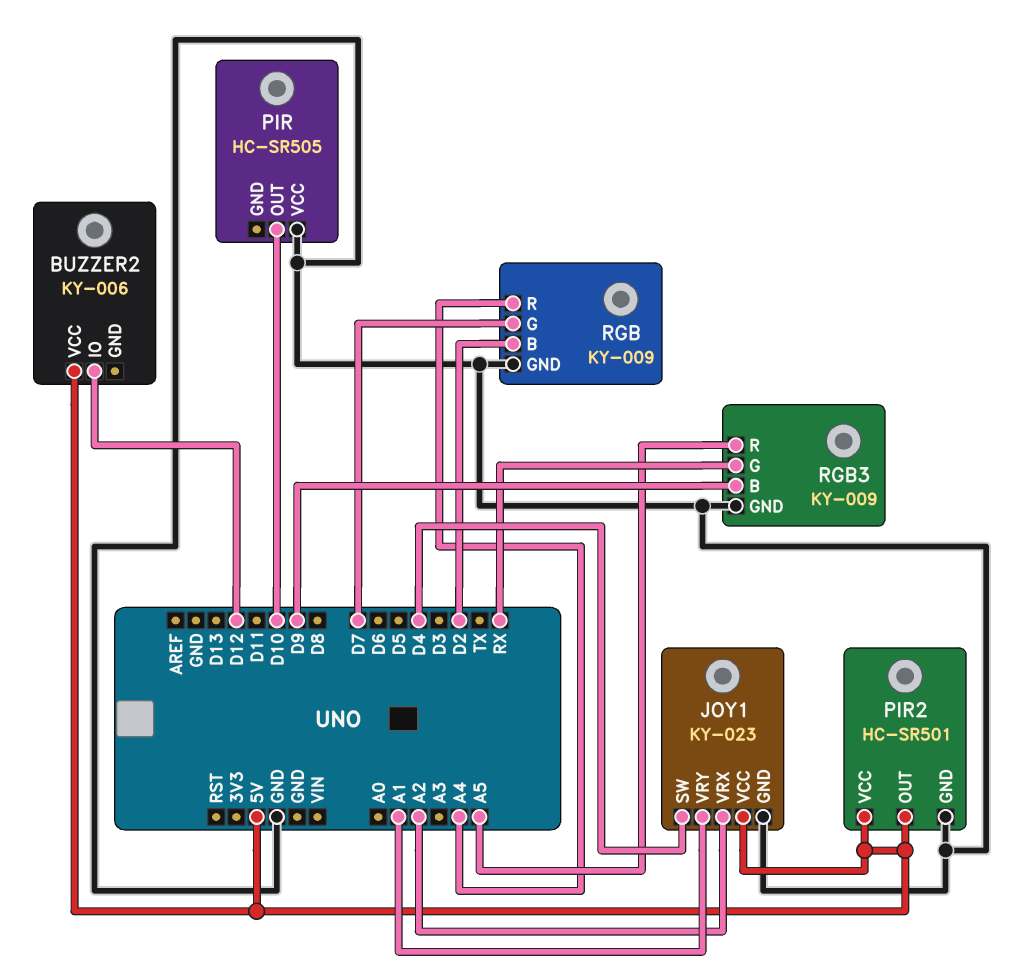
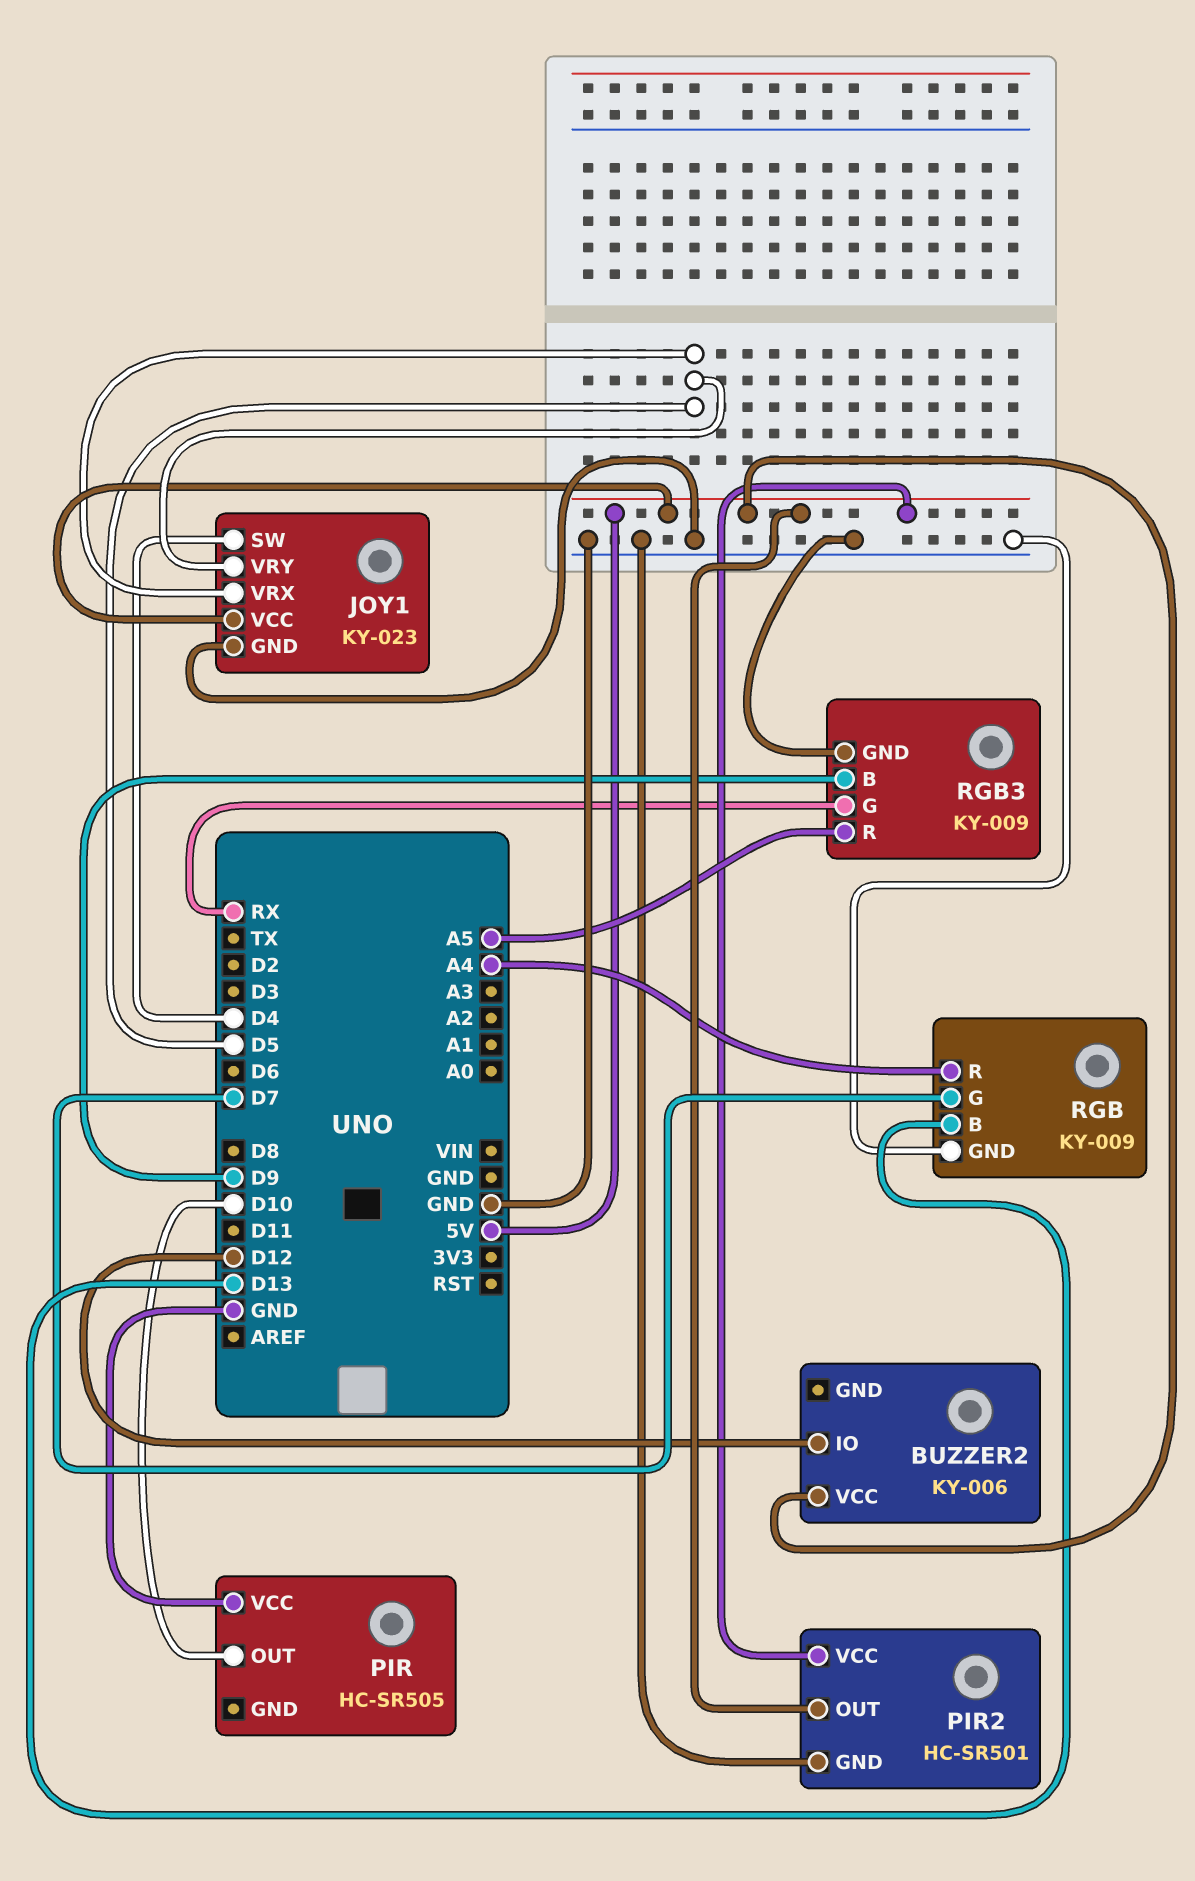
JOY1 pin VRX: A2 -> D5
JOY1 pin VRY: A1 -> D5
RGB pin B: D2 -> D13

